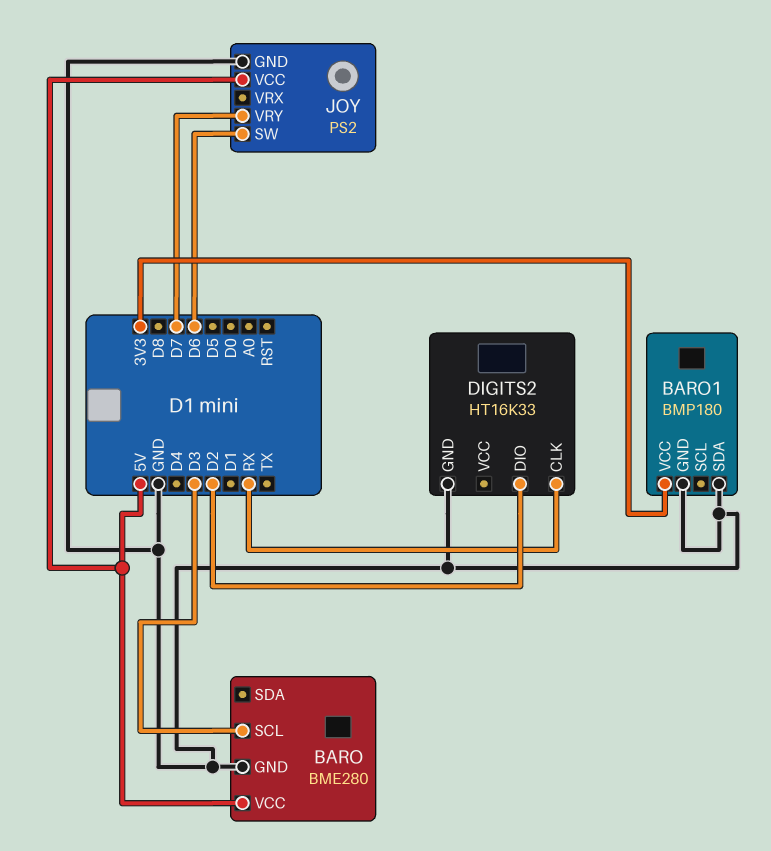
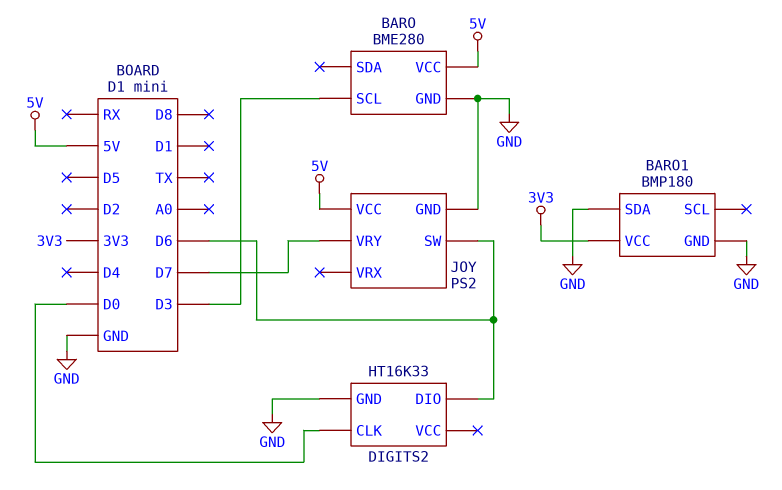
DIGITS2 pin CLK: RX -> D0
DIGITS2 pin DIO: D2 -> D6

